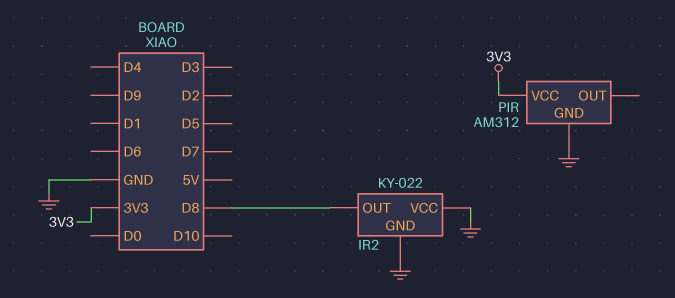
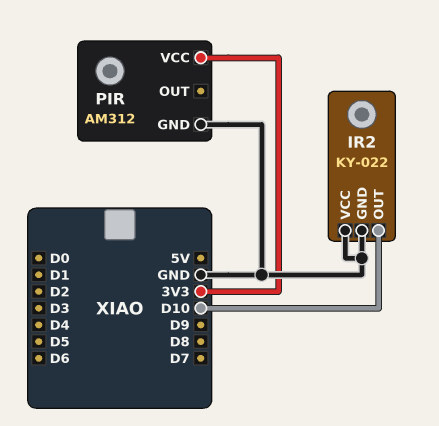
IR2 pin OUT: D8 -> D10

